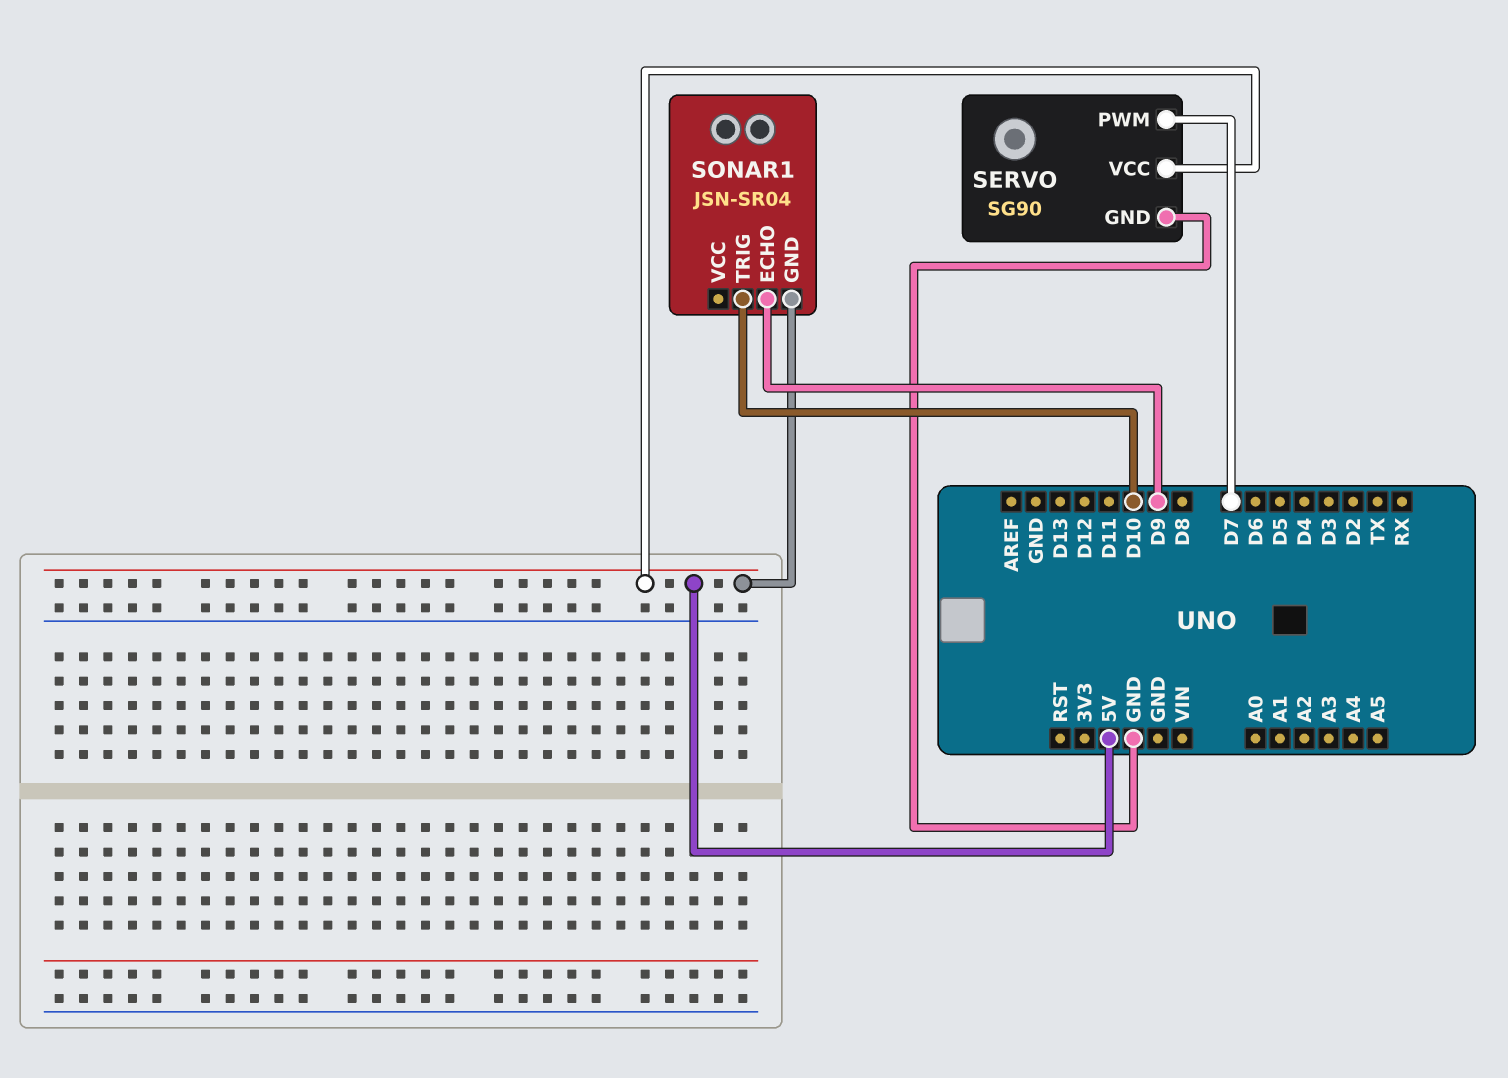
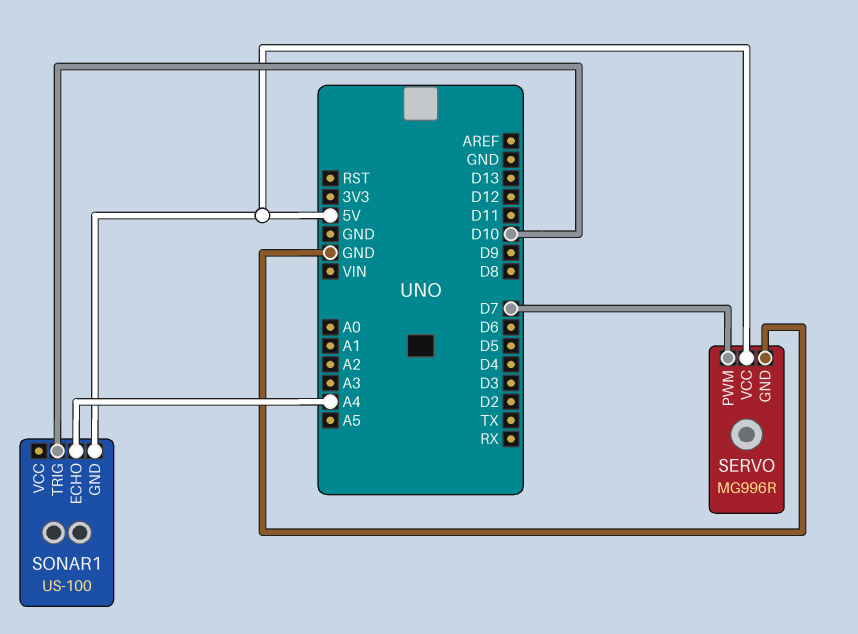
SERVO: SG90 -> MG996R
SONAR1: JSN-SR04 -> US-100
SONAR1 pin ECHO: D9 -> A4

